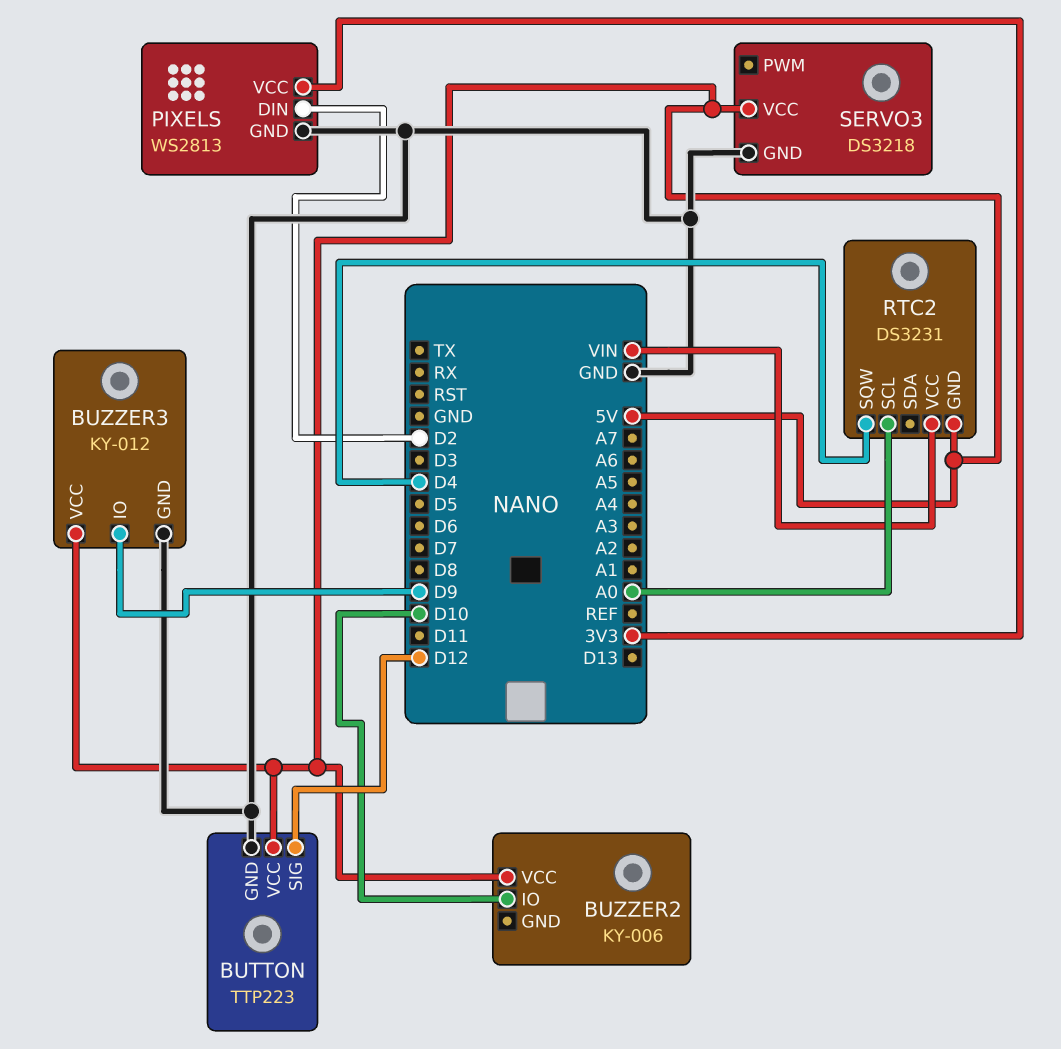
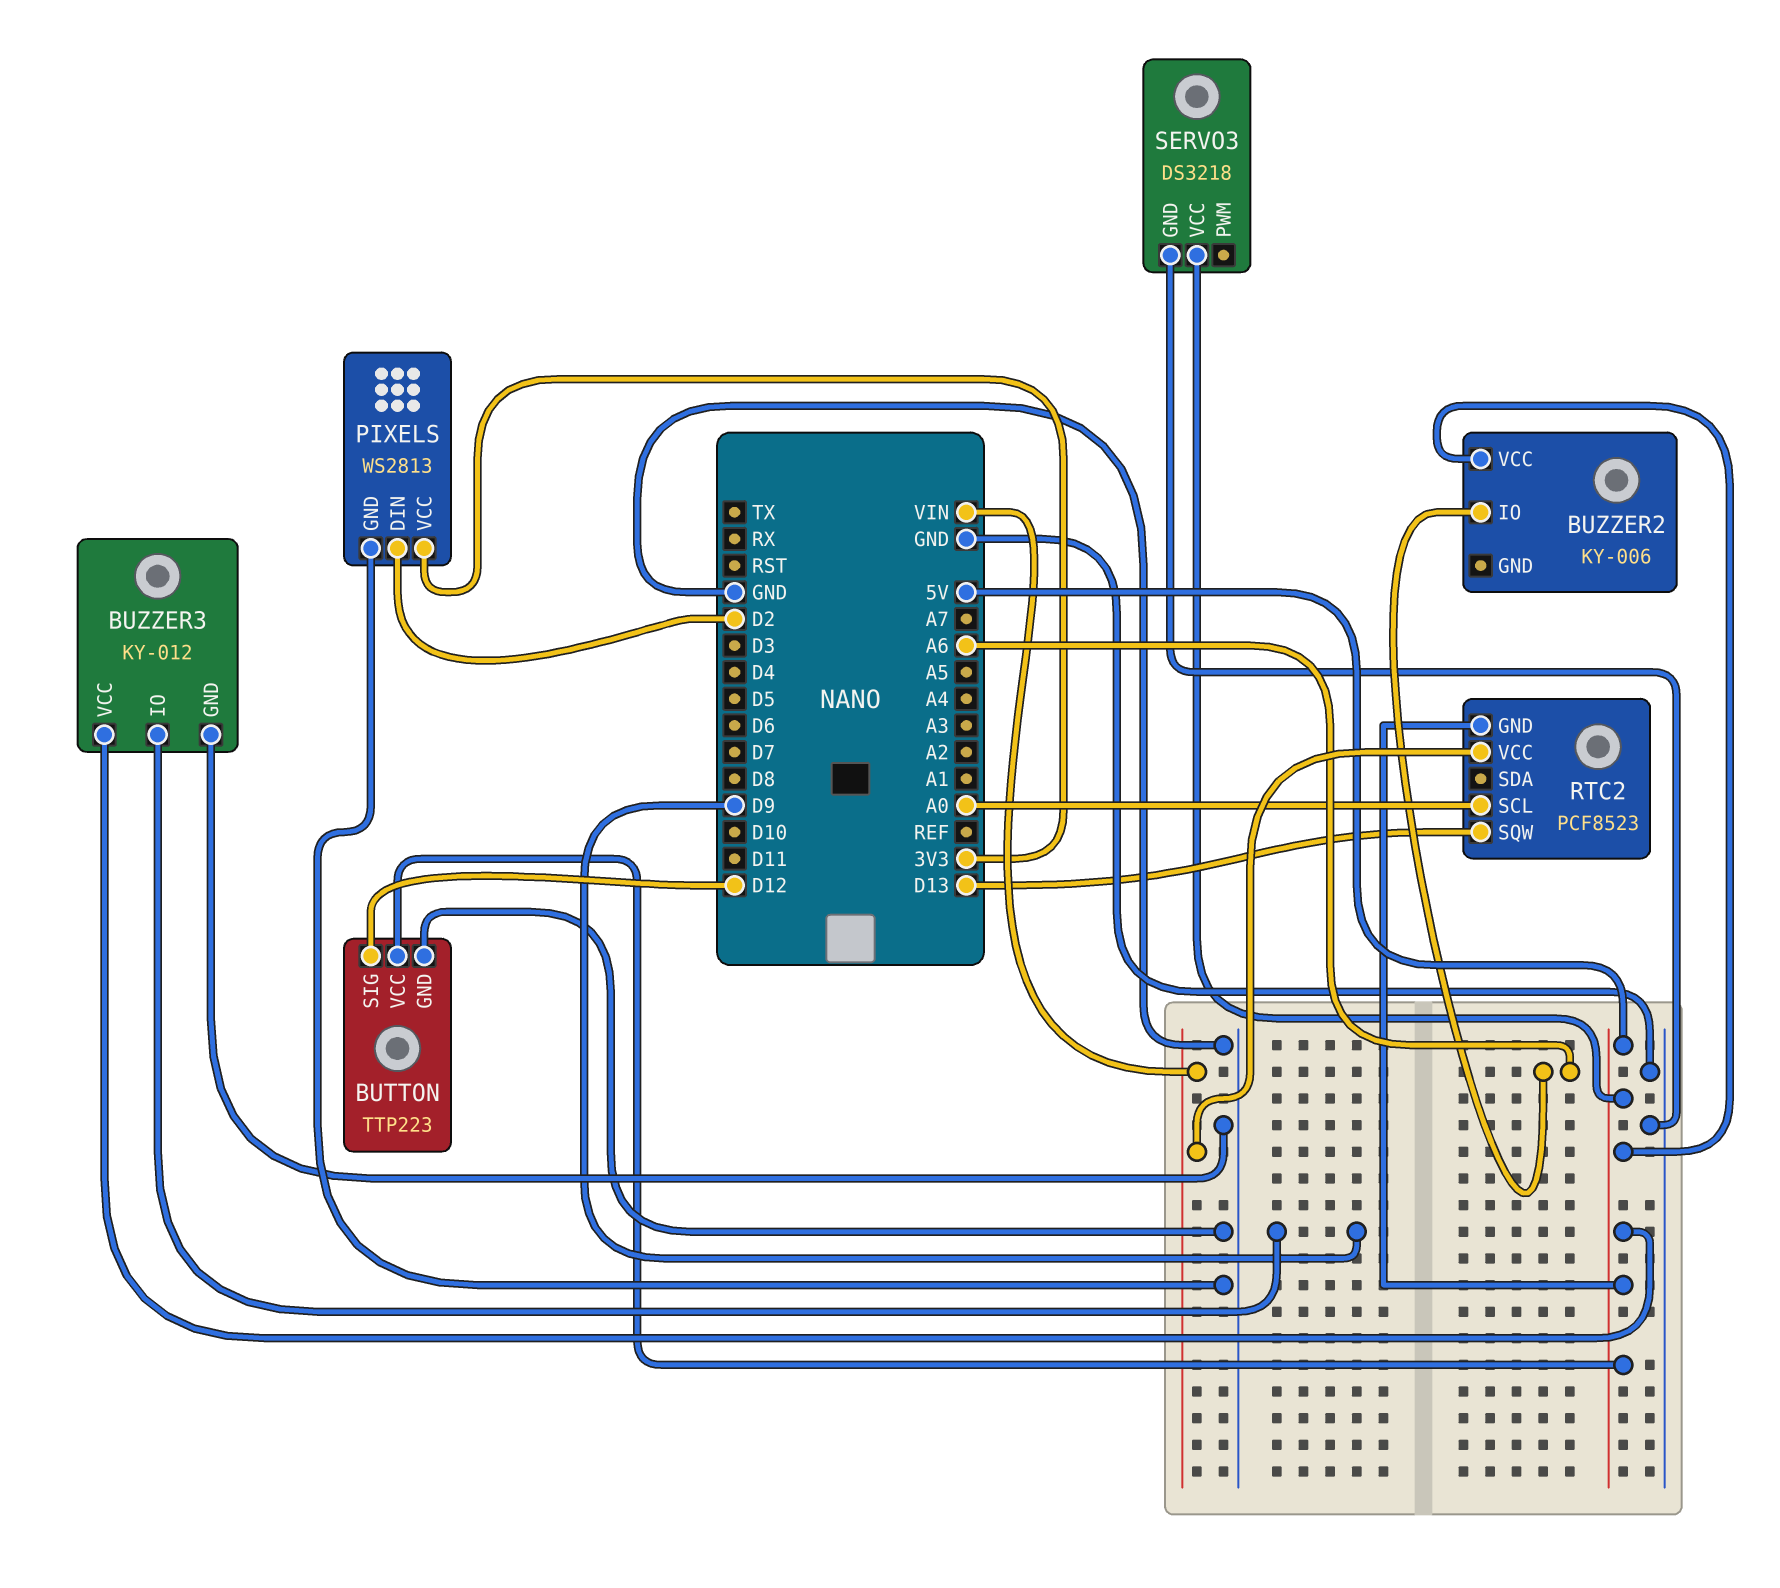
BUZZER2 pin IO: D10 -> A6
RTC2: DS3231 -> PCF8523
RTC2 pin SQW: D4 -> D13

